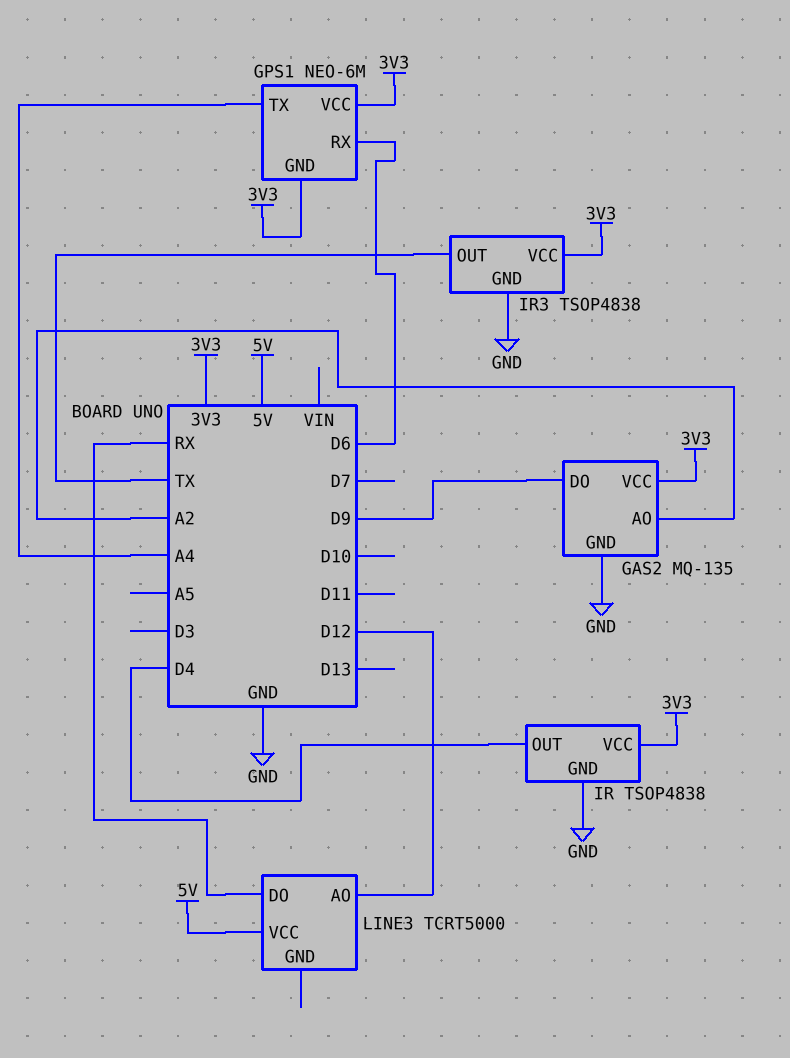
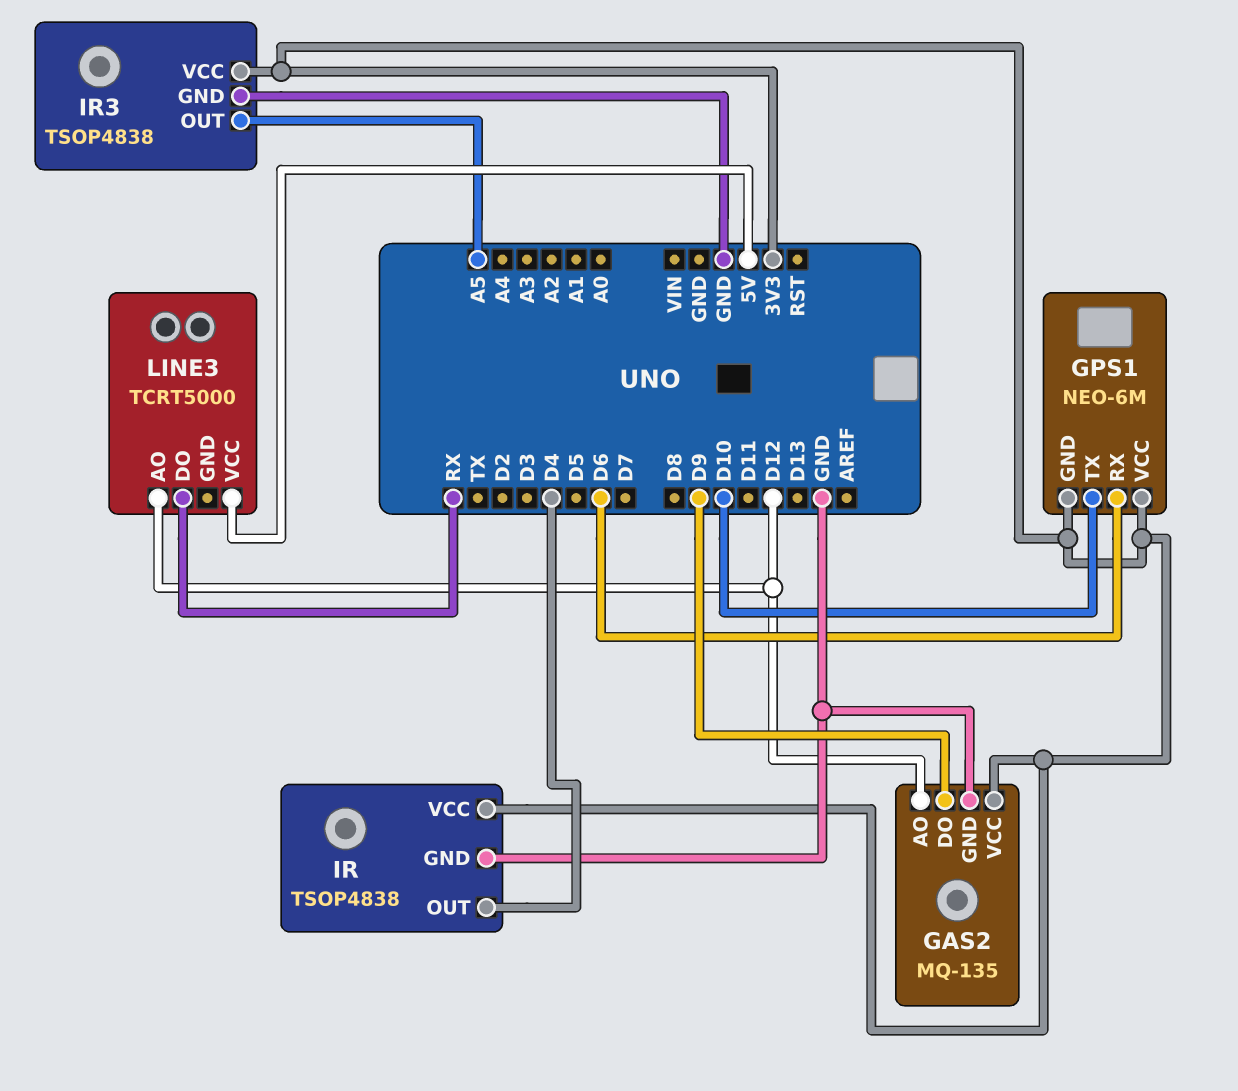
GAS2 pin AO: A2 -> D12
GPS1 pin TX: A4 -> D10
IR3 pin OUT: TX -> A5

